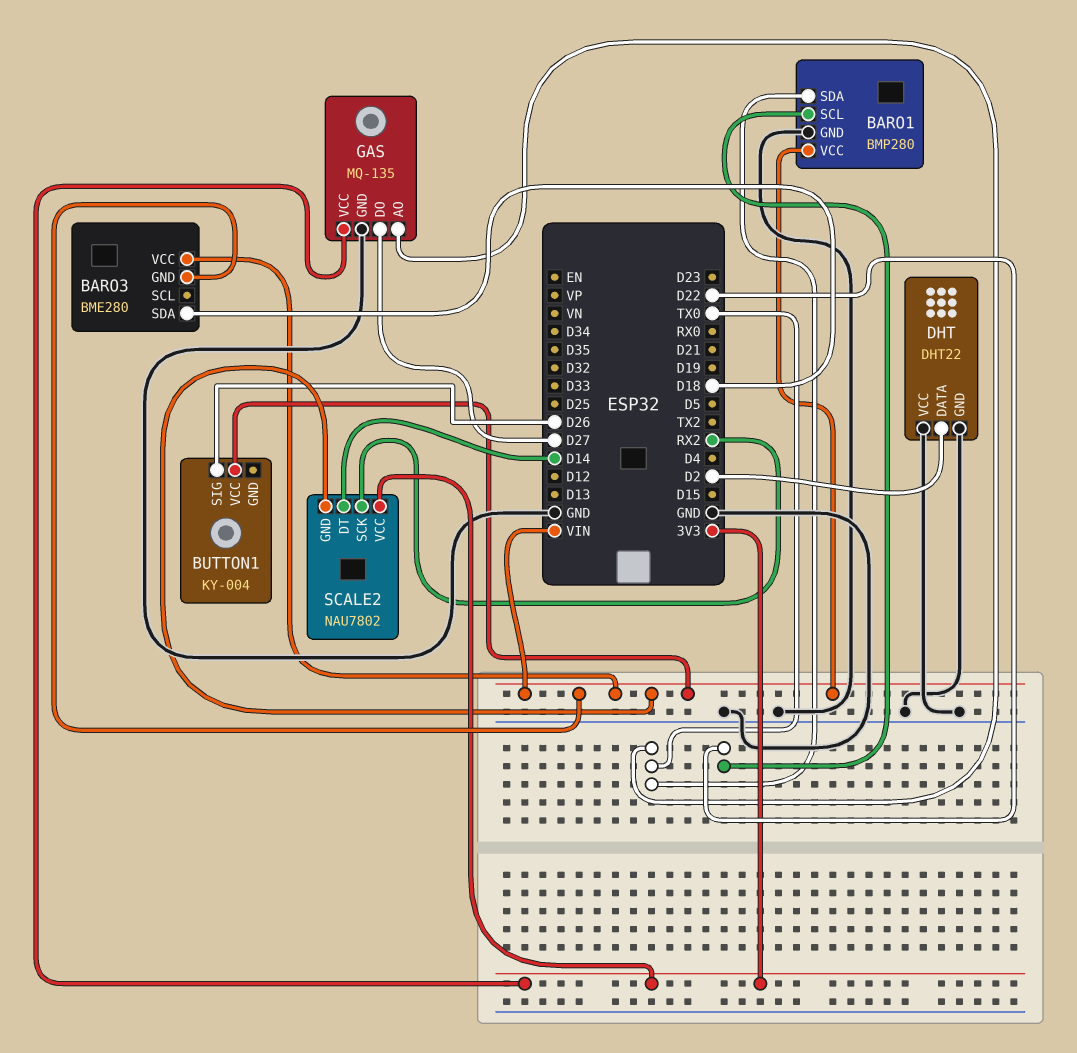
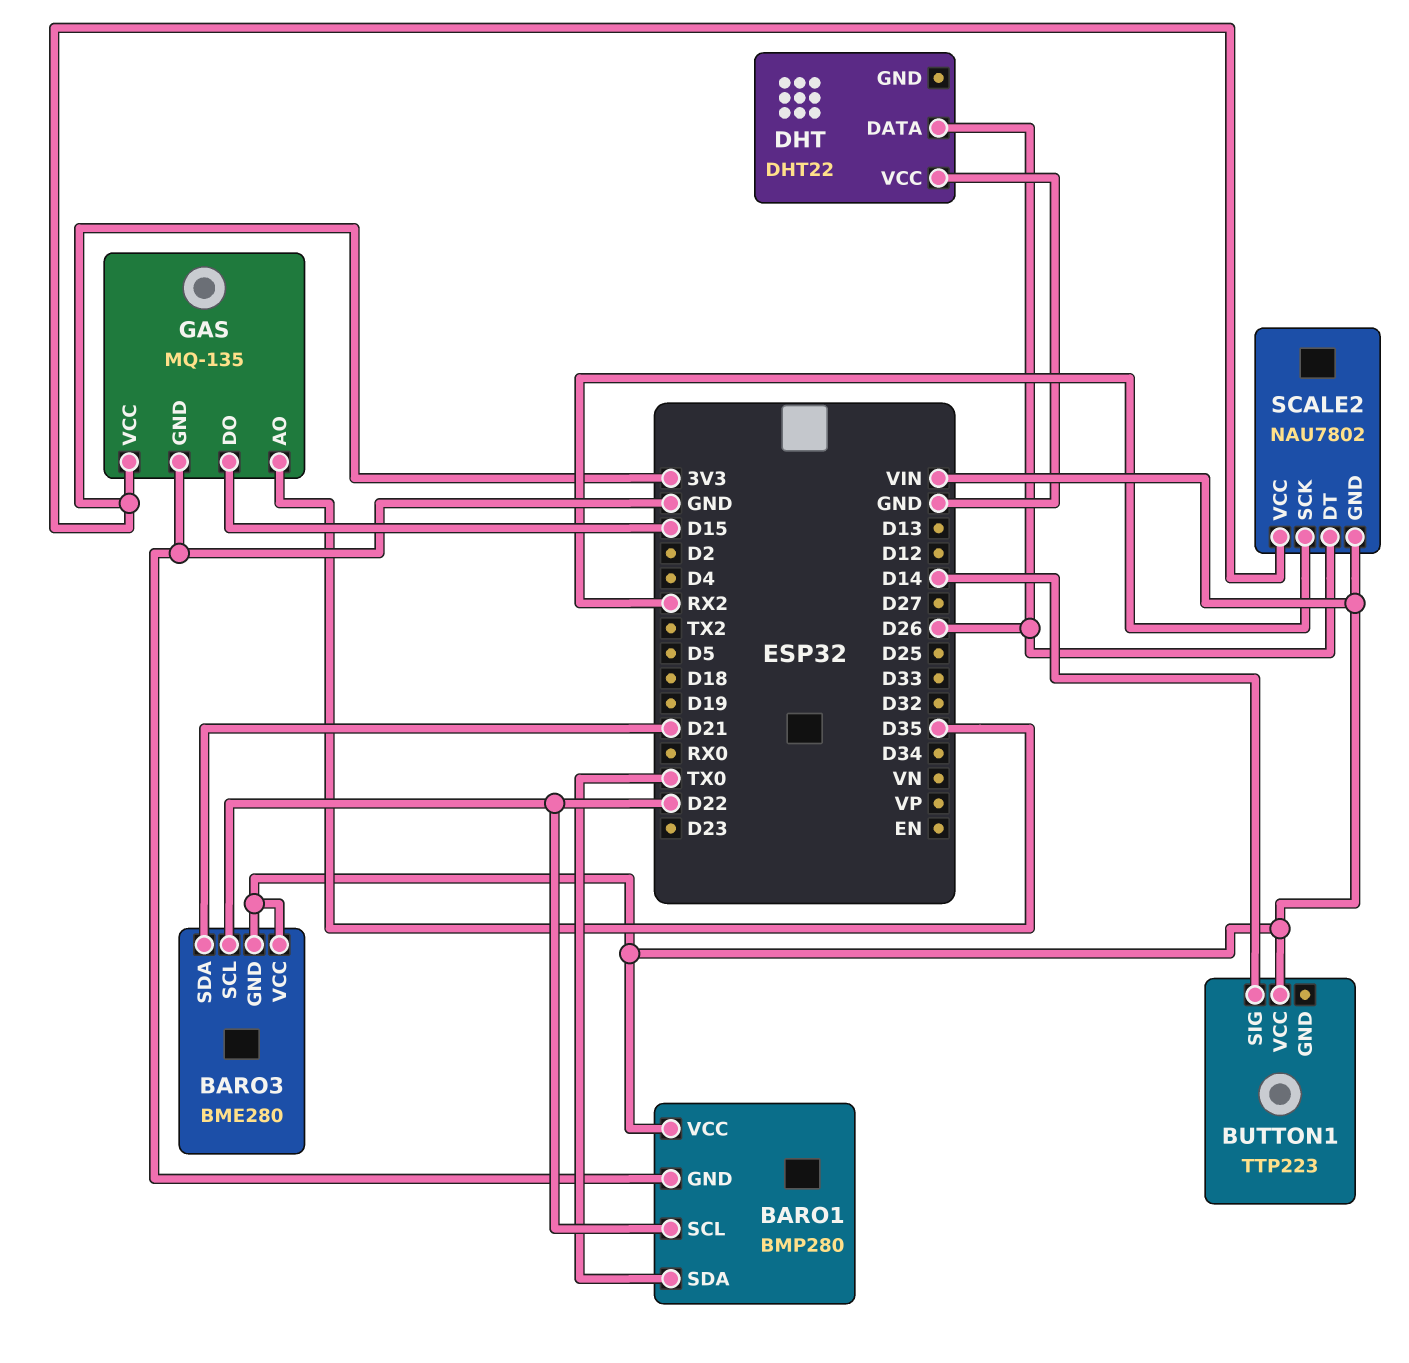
BARO3 pin SCL: none -> D22
BARO3 pin SDA: D18 -> D21
BUTTON1: KY-004 -> TTP223
BUTTON1 pin SIG: D26 -> D14
DHT pin DATA: D2 -> D26
DHT pin GND: GND -> none
GAS pin AO: TX0 -> D35
GAS pin DO: D27 -> D15
SCALE2 pin DT: D14 -> D26

